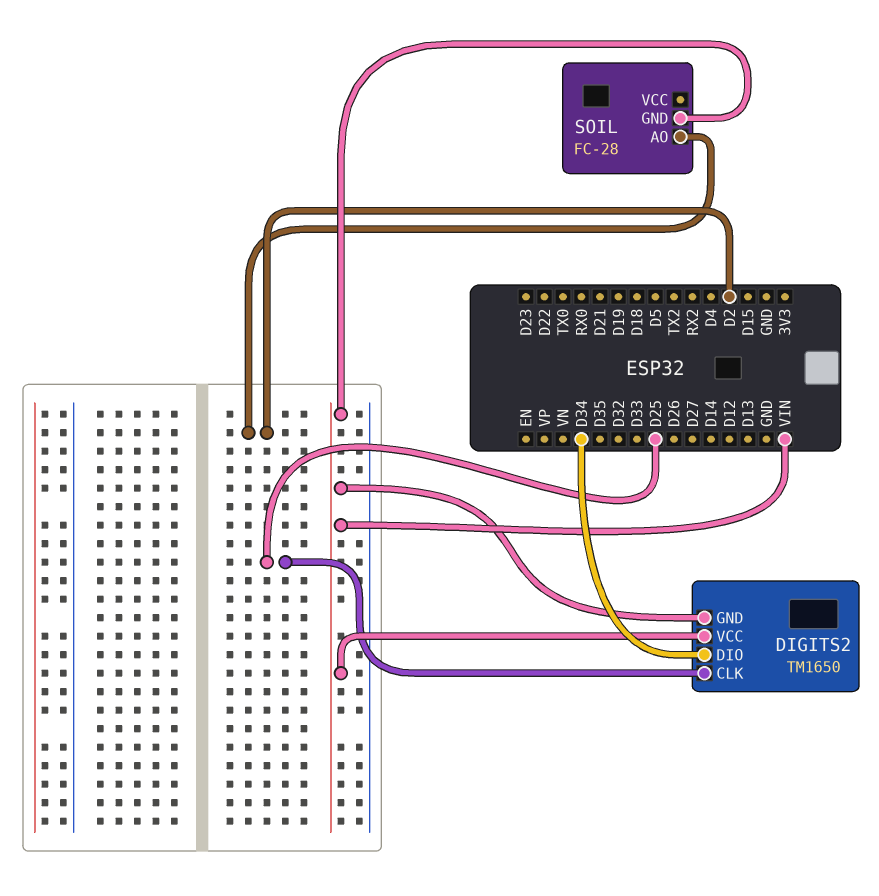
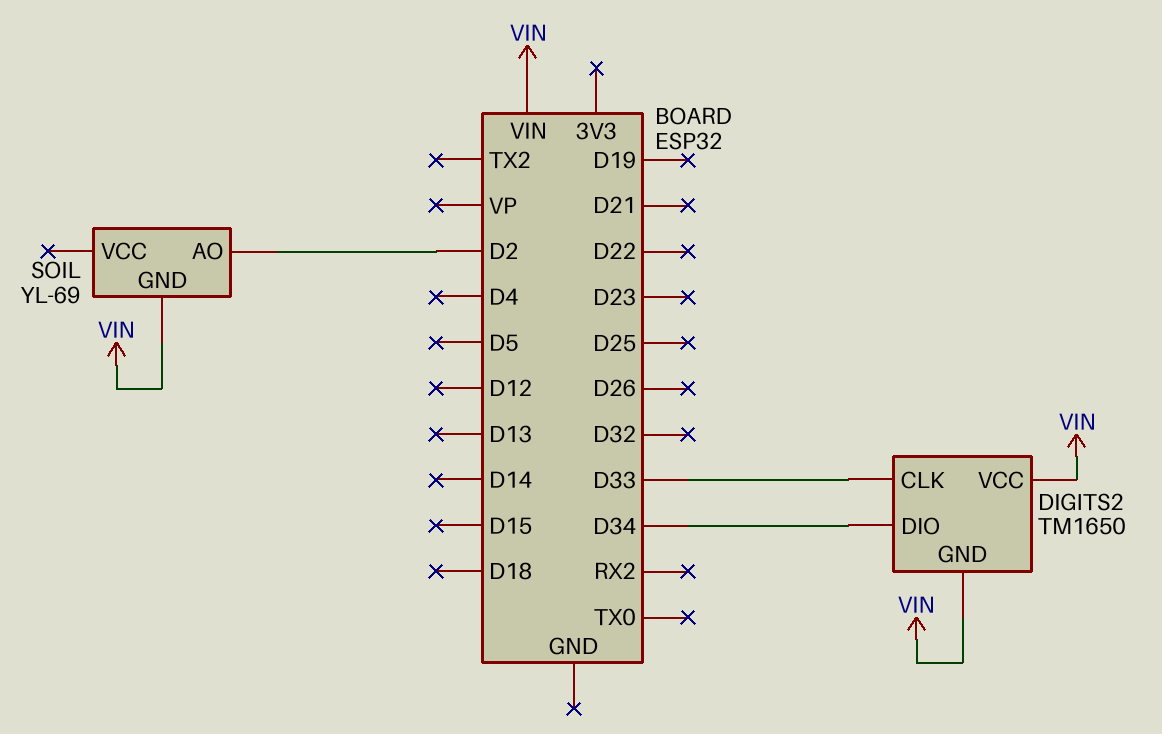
DIGITS2 pin CLK: D25 -> D33
SOIL: FC-28 -> YL-69

